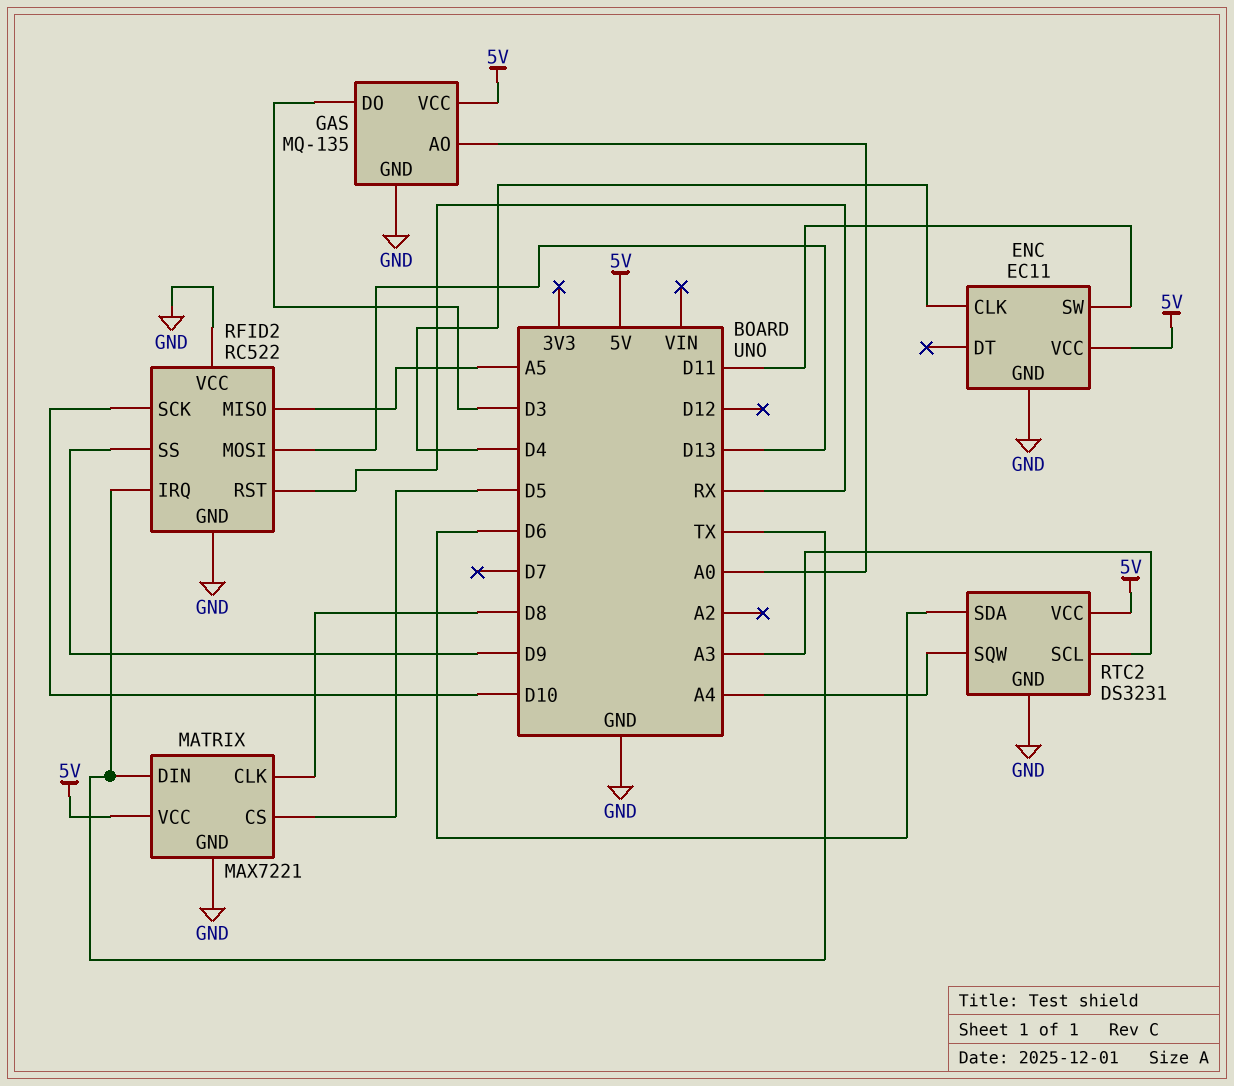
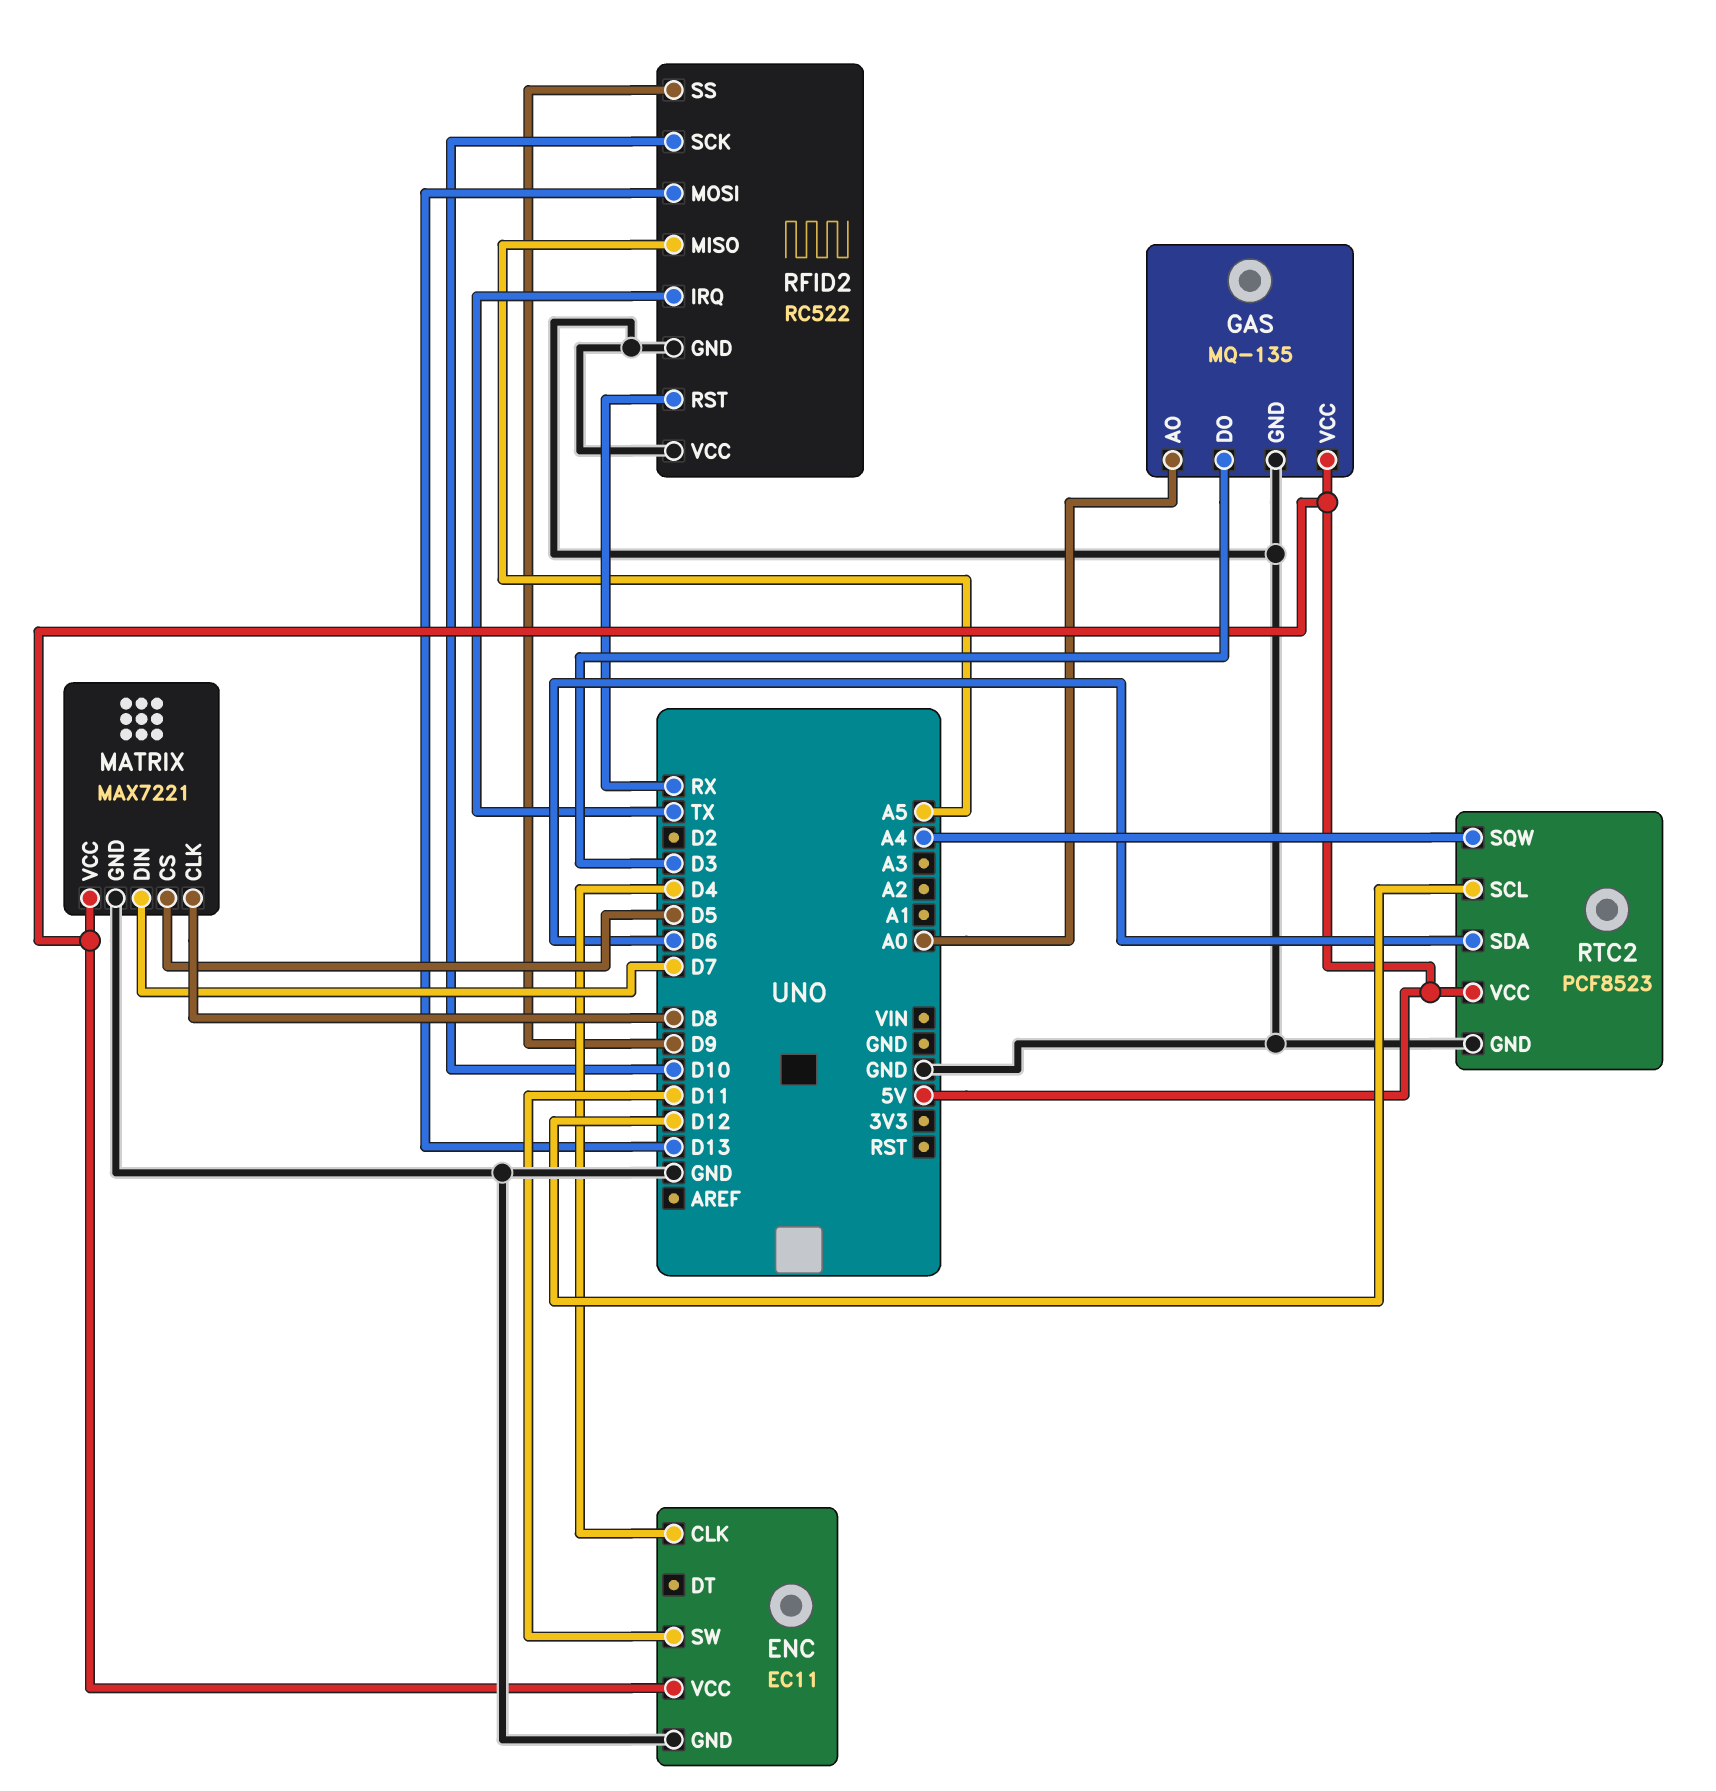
MATRIX pin DIN: TX -> D7
RTC2: DS3231 -> PCF8523
RTC2 pin SCL: A3 -> D12

